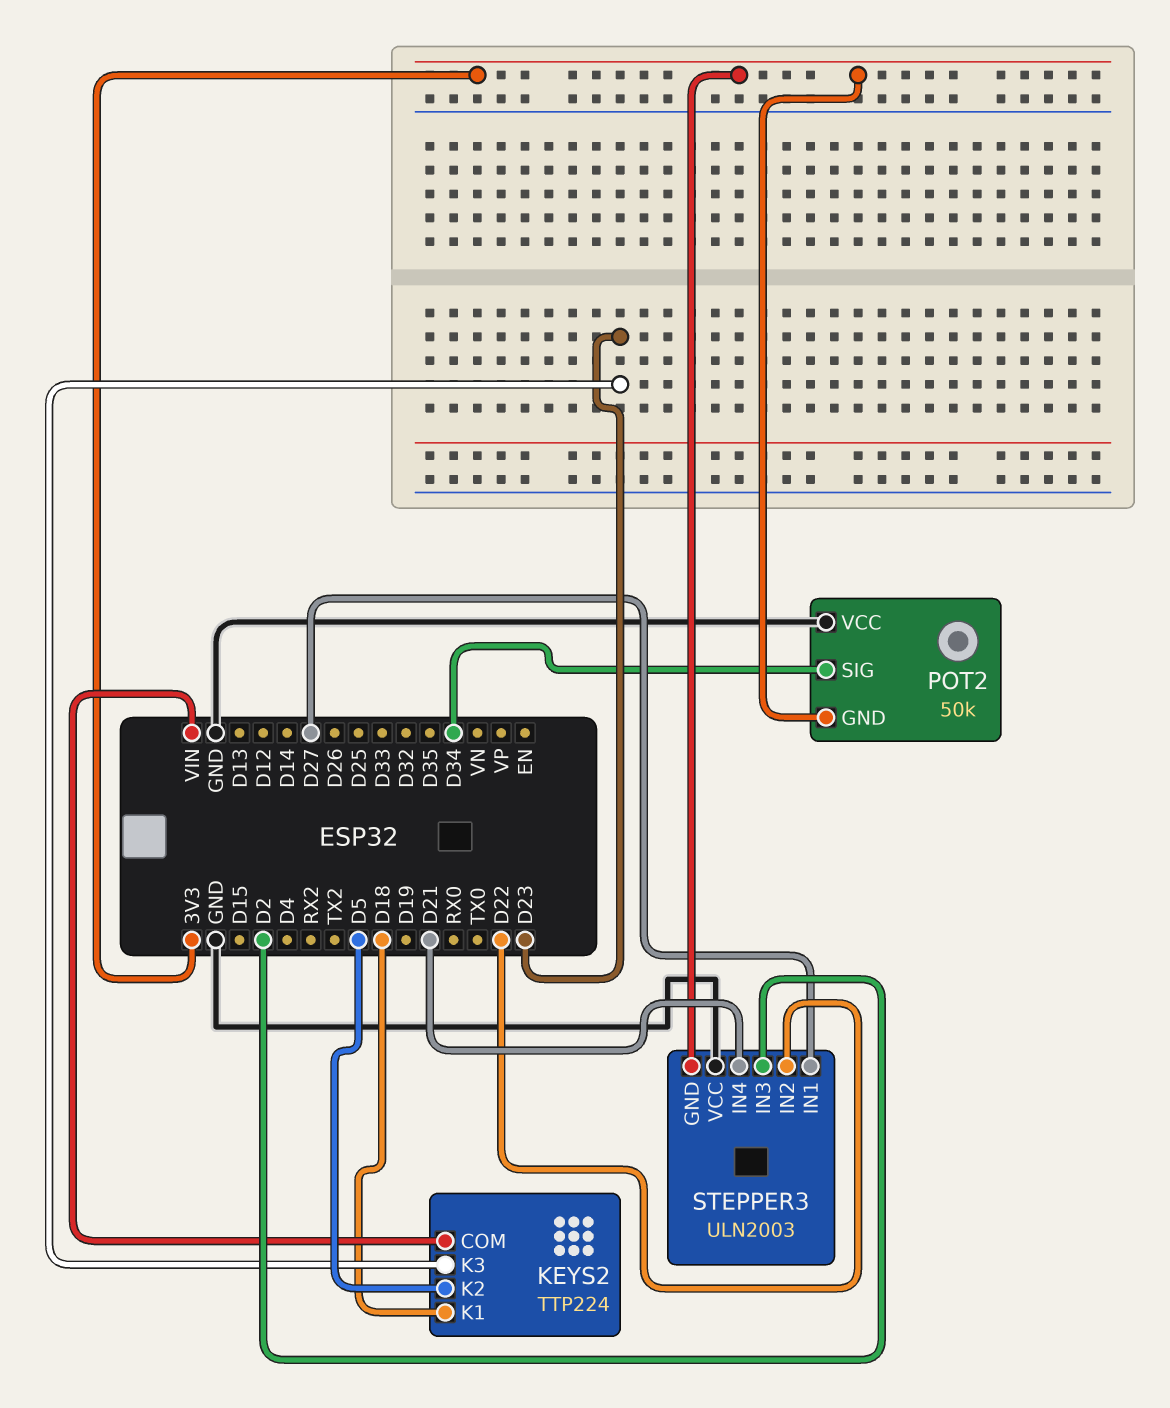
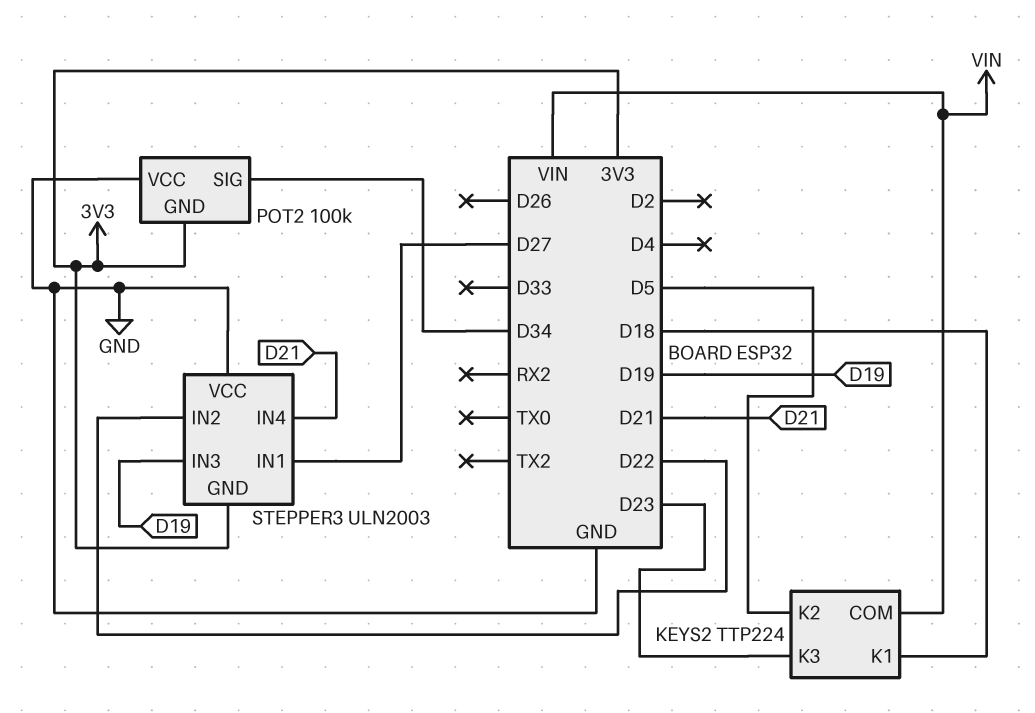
POT2: 50k -> 100k
STEPPER3 pin IN3: D2 -> D19

